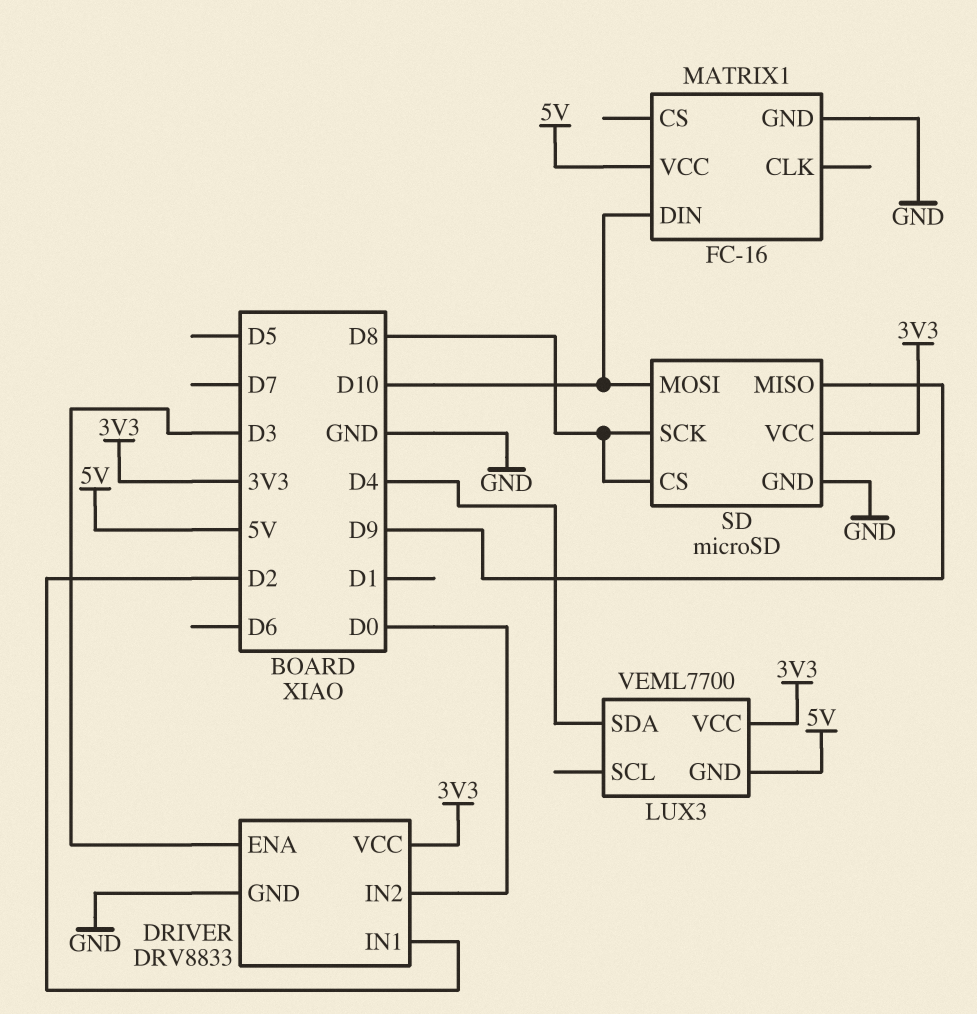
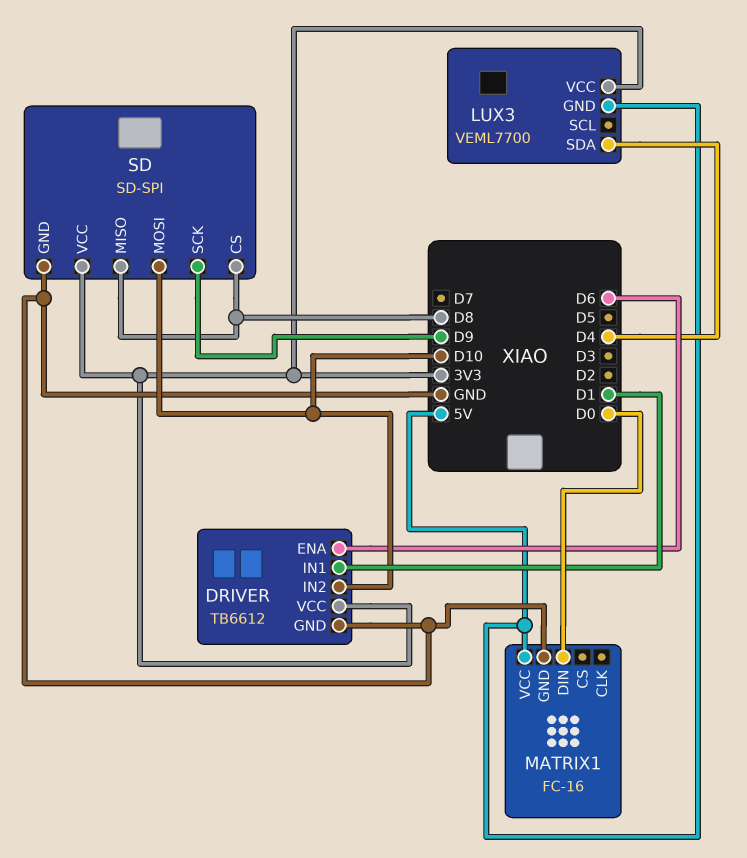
DRIVER: DRV8833 -> TB6612
DRIVER pin ENA: D3 -> D6
DRIVER pin IN1: D2 -> D1
DRIVER pin IN2: D0 -> D10
MATRIX1 pin DIN: D10 -> D0
SD: microSD -> SD-SPI
SD pin MISO: D9 -> D8
SD pin SCK: D8 -> D9

